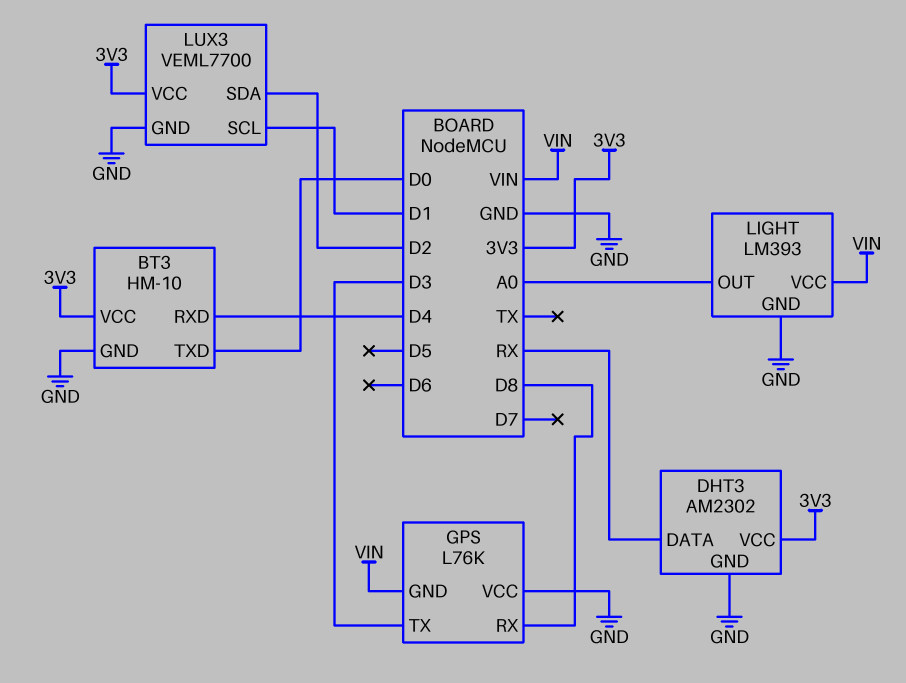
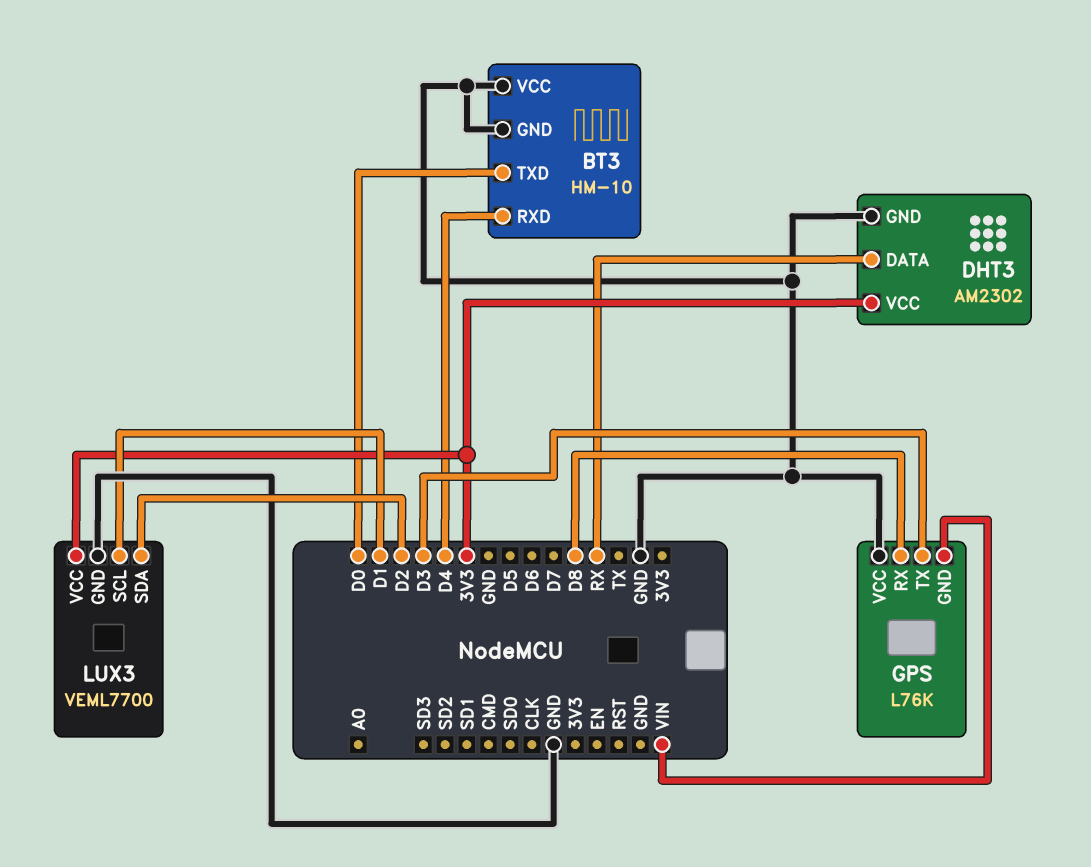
BT3 pin VCC: 3V3 -> GND
LIGHT: LM393 -> none
LIGHT pin GND: GND -> none
LIGHT pin OUT: A0 -> none
LIGHT pin VCC: VIN -> none

